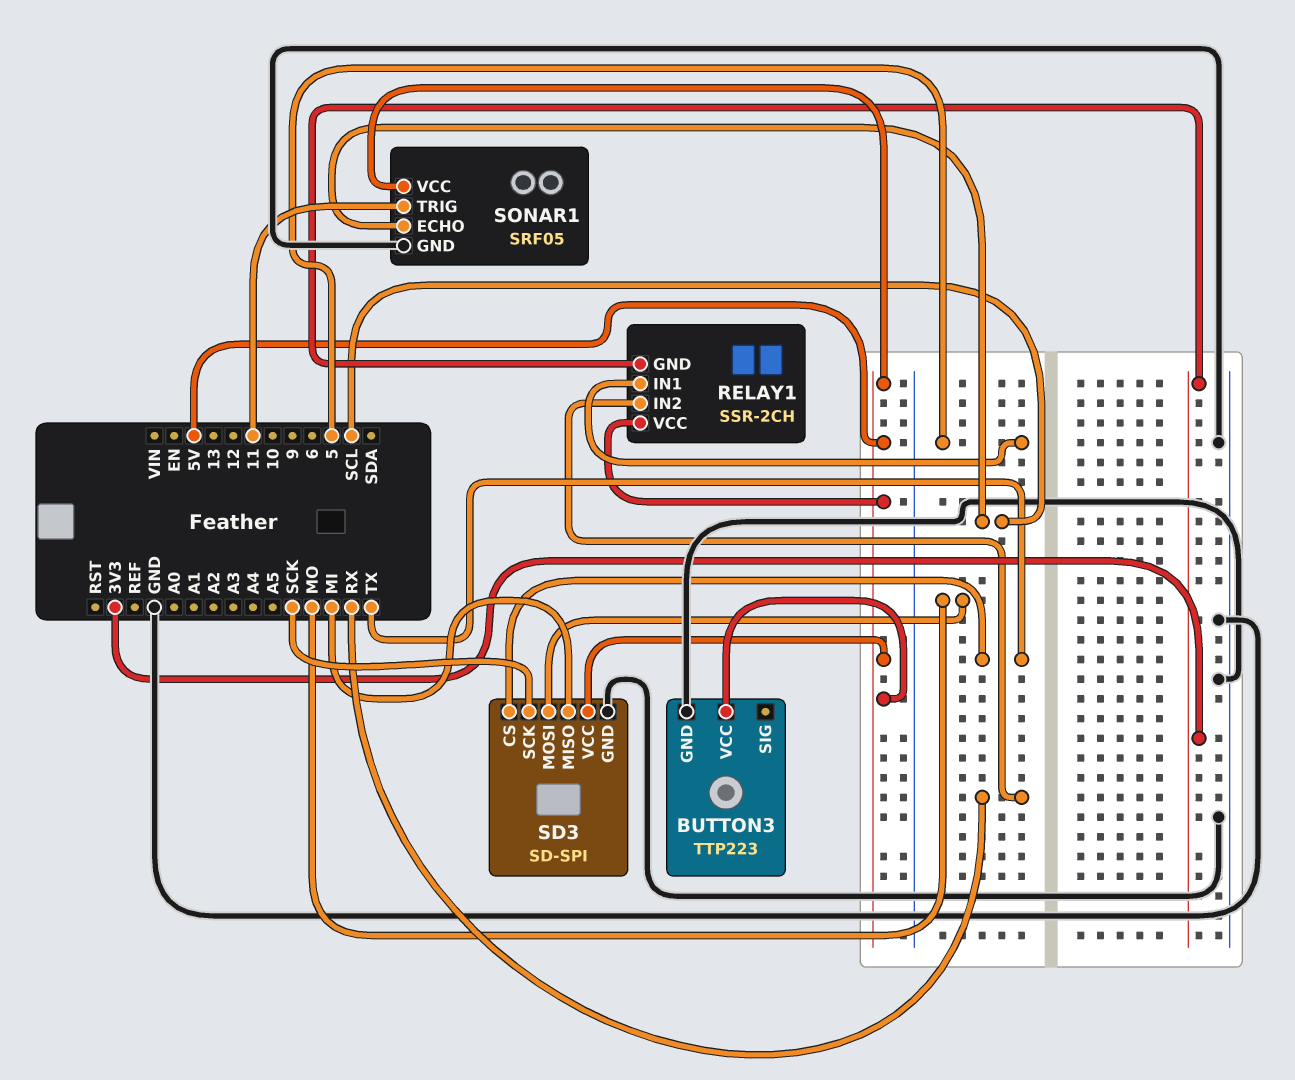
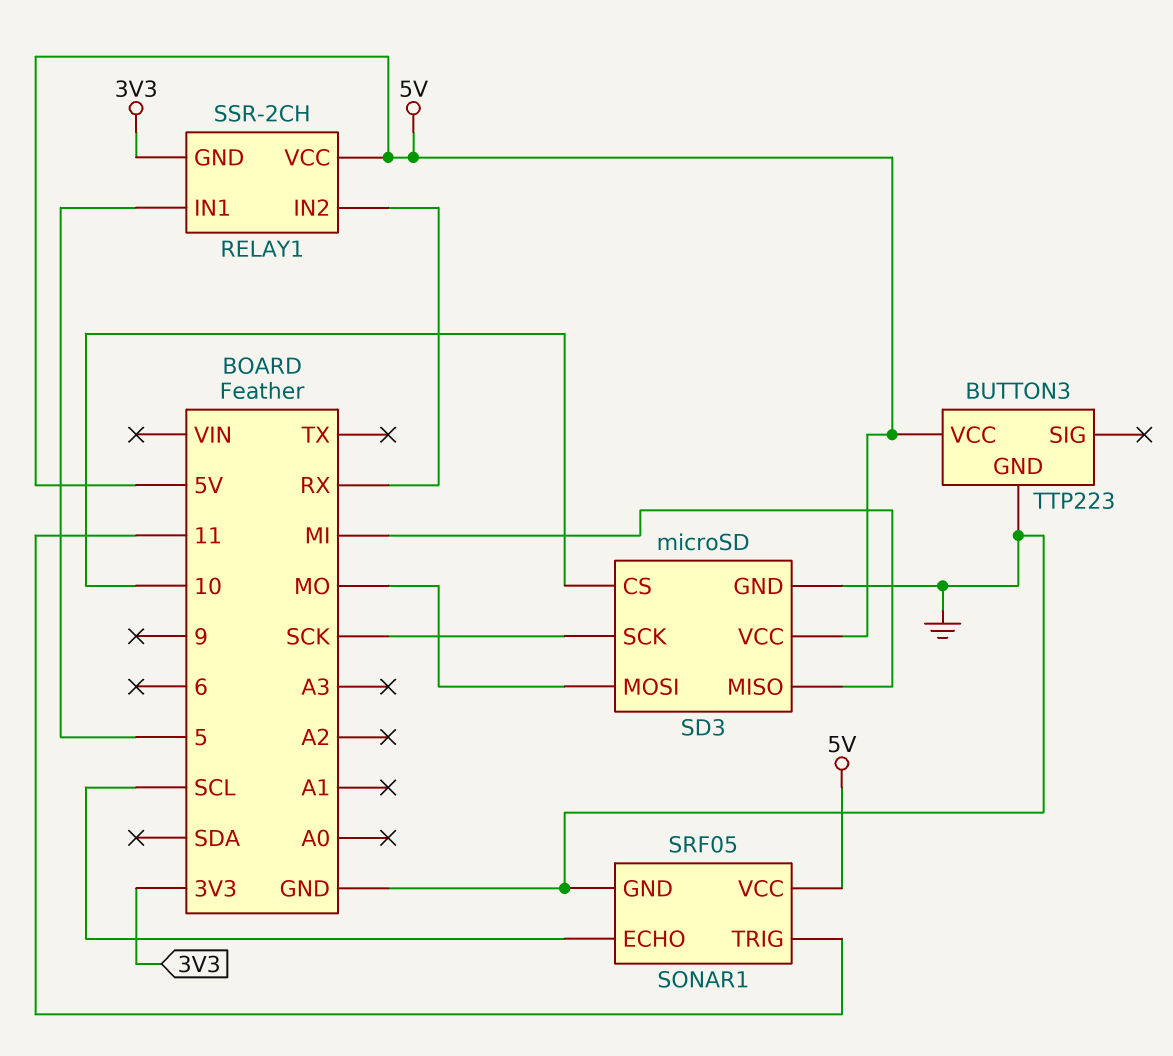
SD3: SD-SPI -> microSD
SD3 pin CS: TX -> 10

